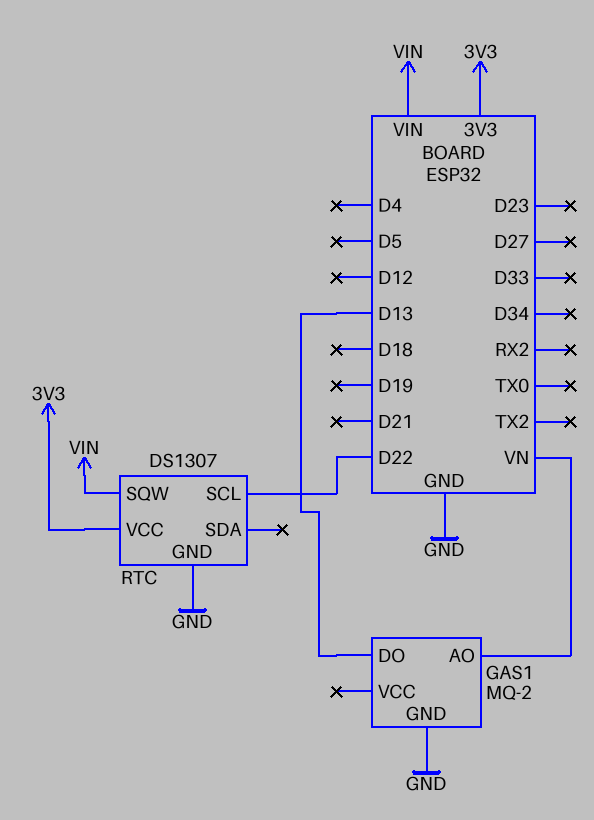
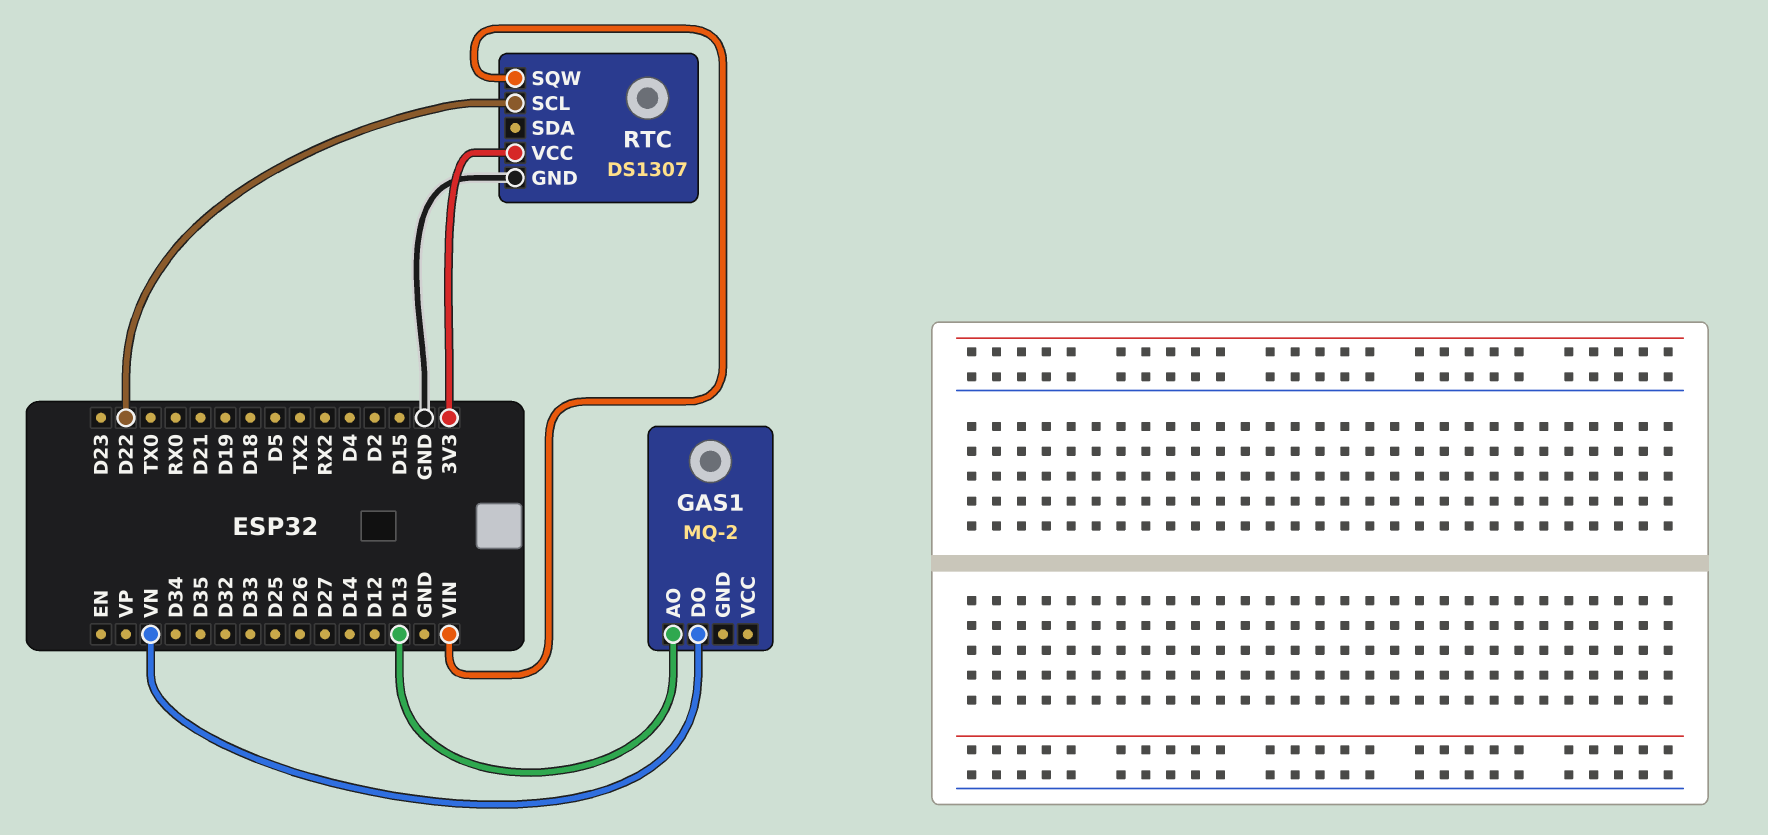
GAS1 pin AO: VN -> D13
GAS1 pin DO: D13 -> VN
GAS1 pin GND: GND -> none

